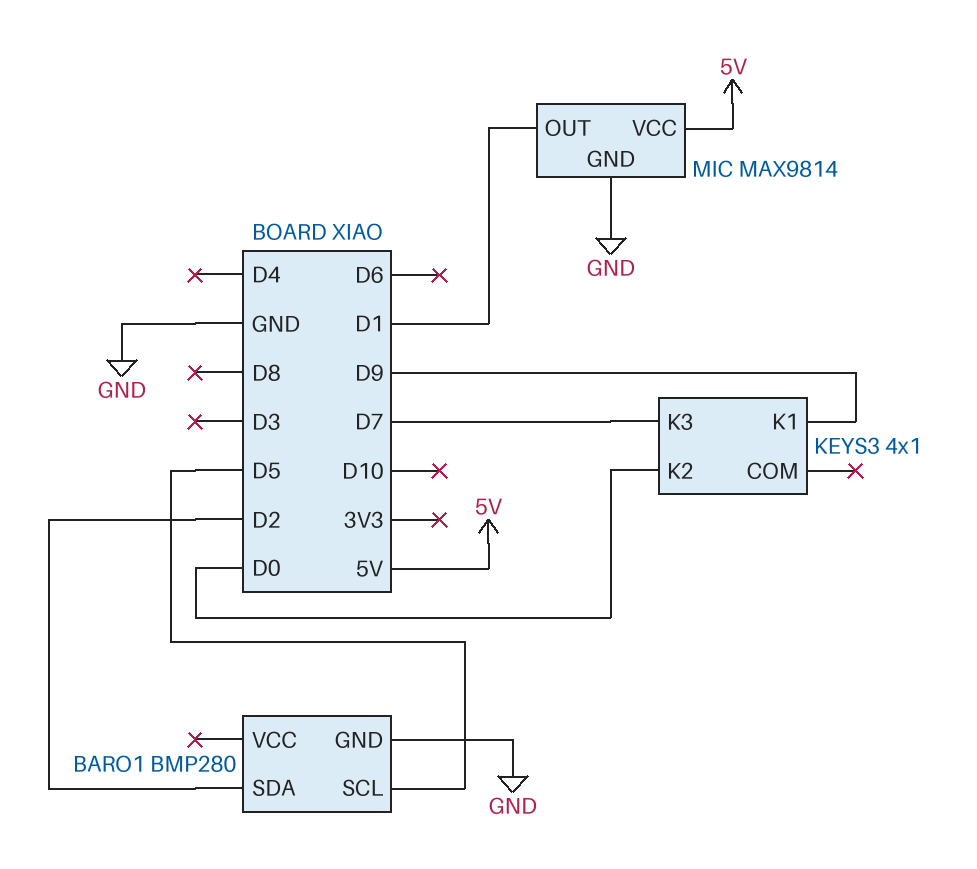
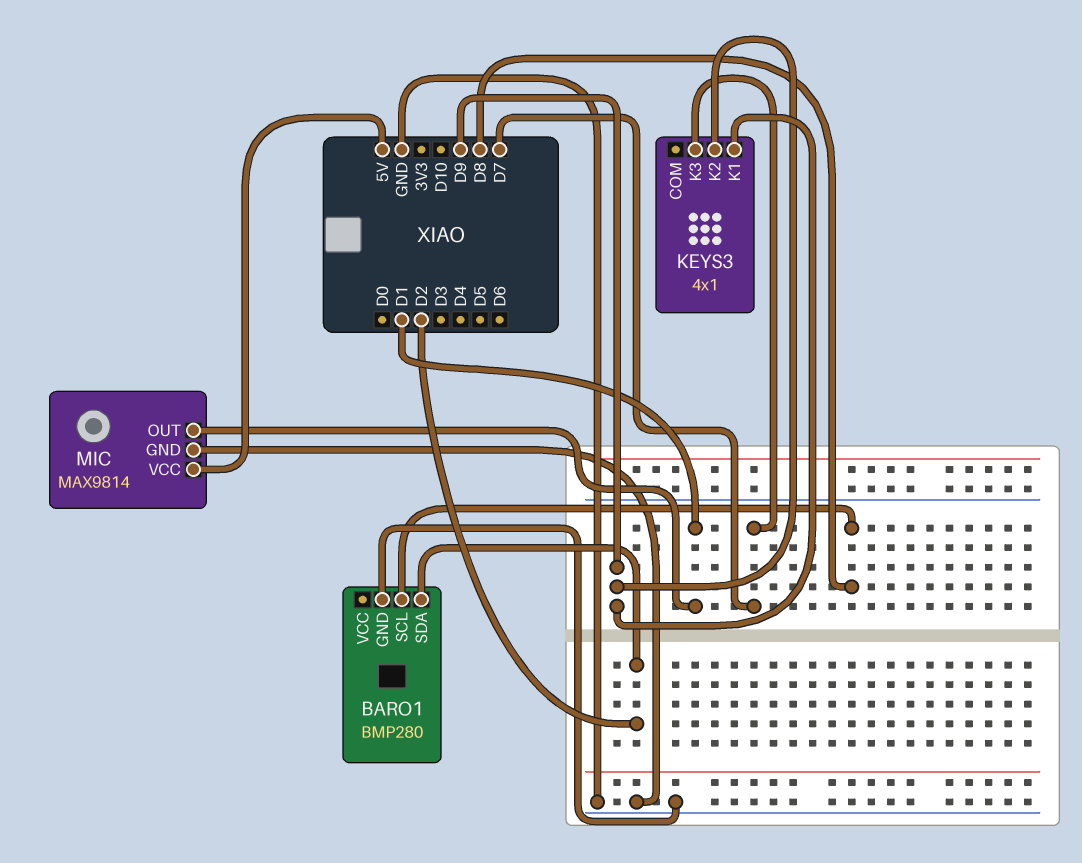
BARO1 pin SCL: D5 -> D8
KEYS3 pin K2: D0 -> D9

